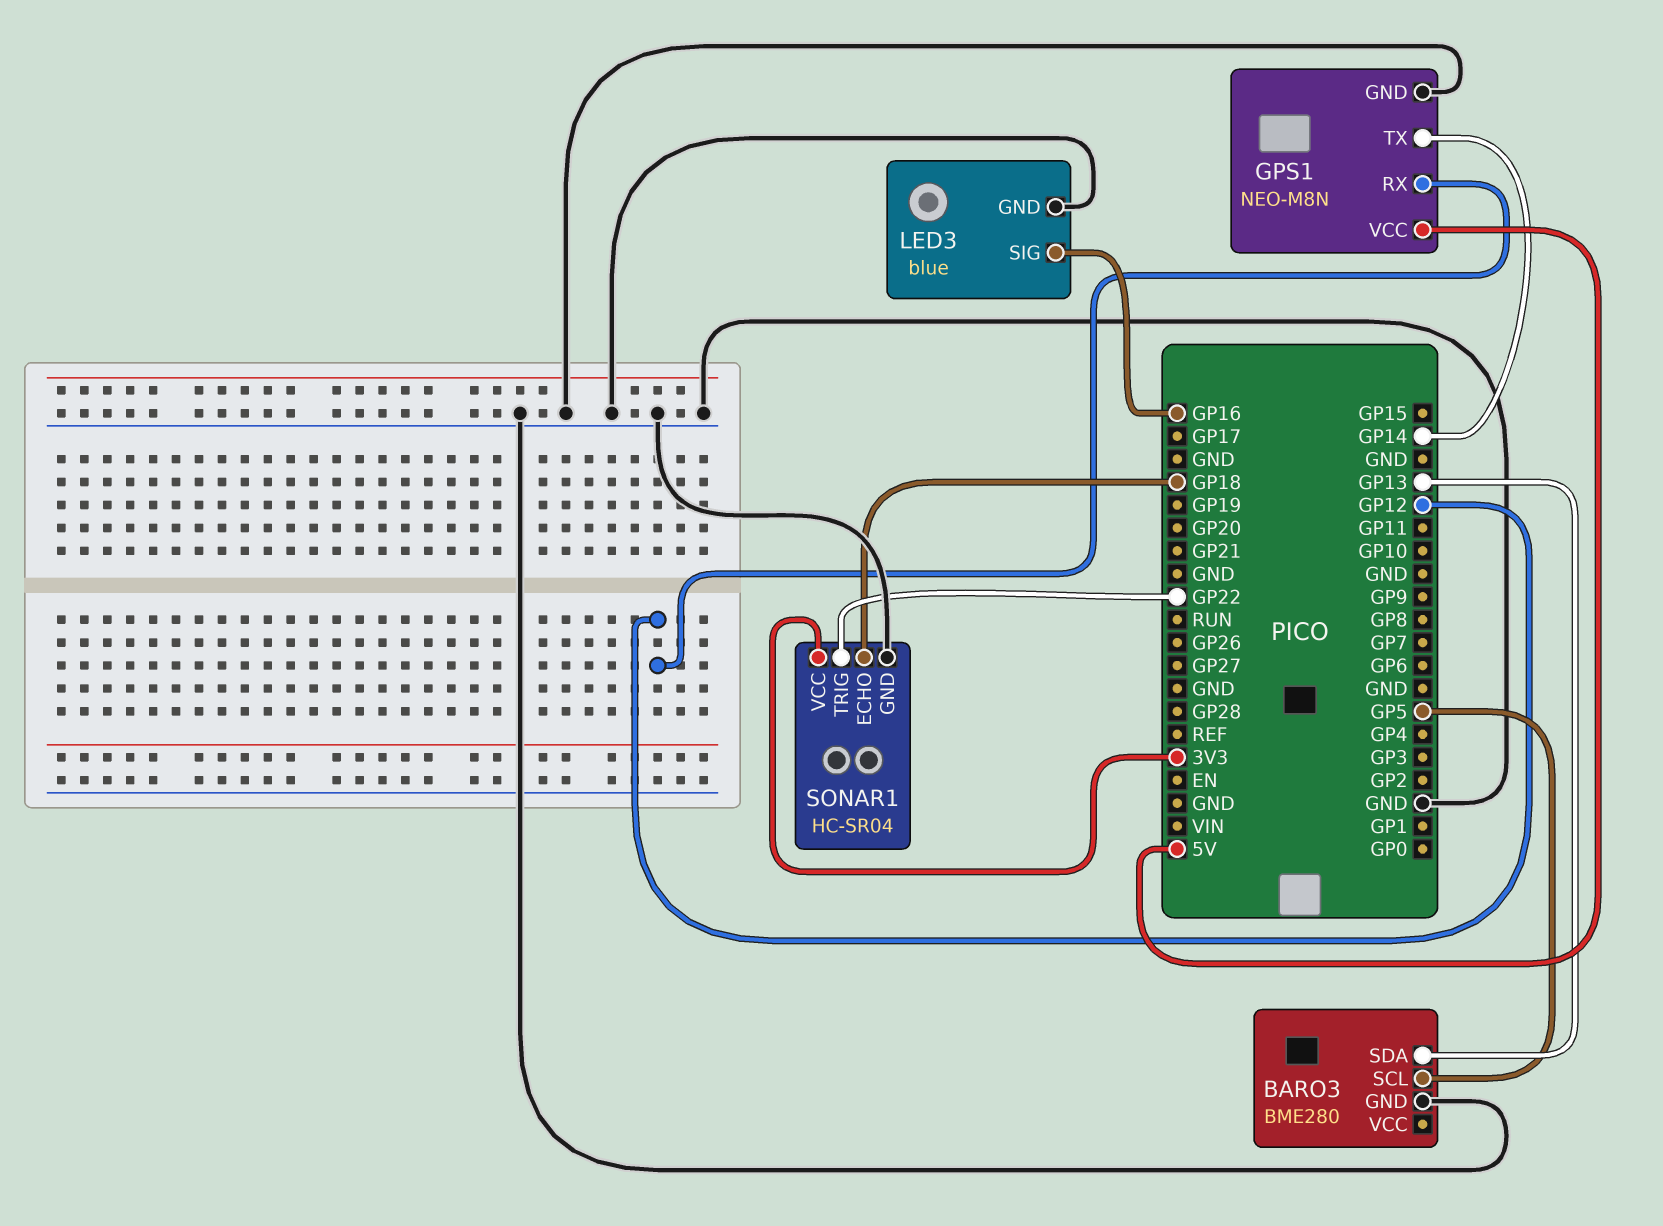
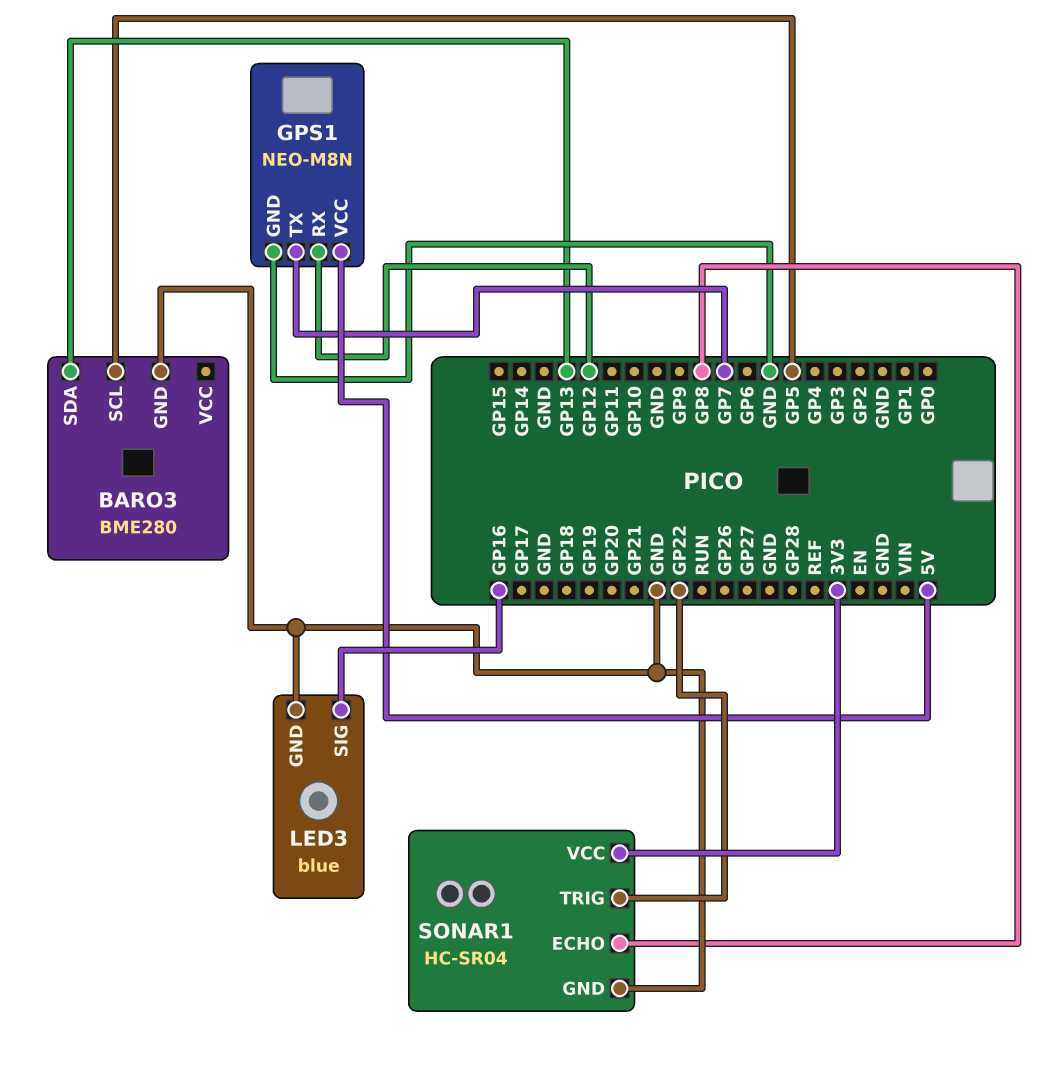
GPS1 pin TX: GP14 -> GP7
SONAR1 pin ECHO: GP18 -> GP8

